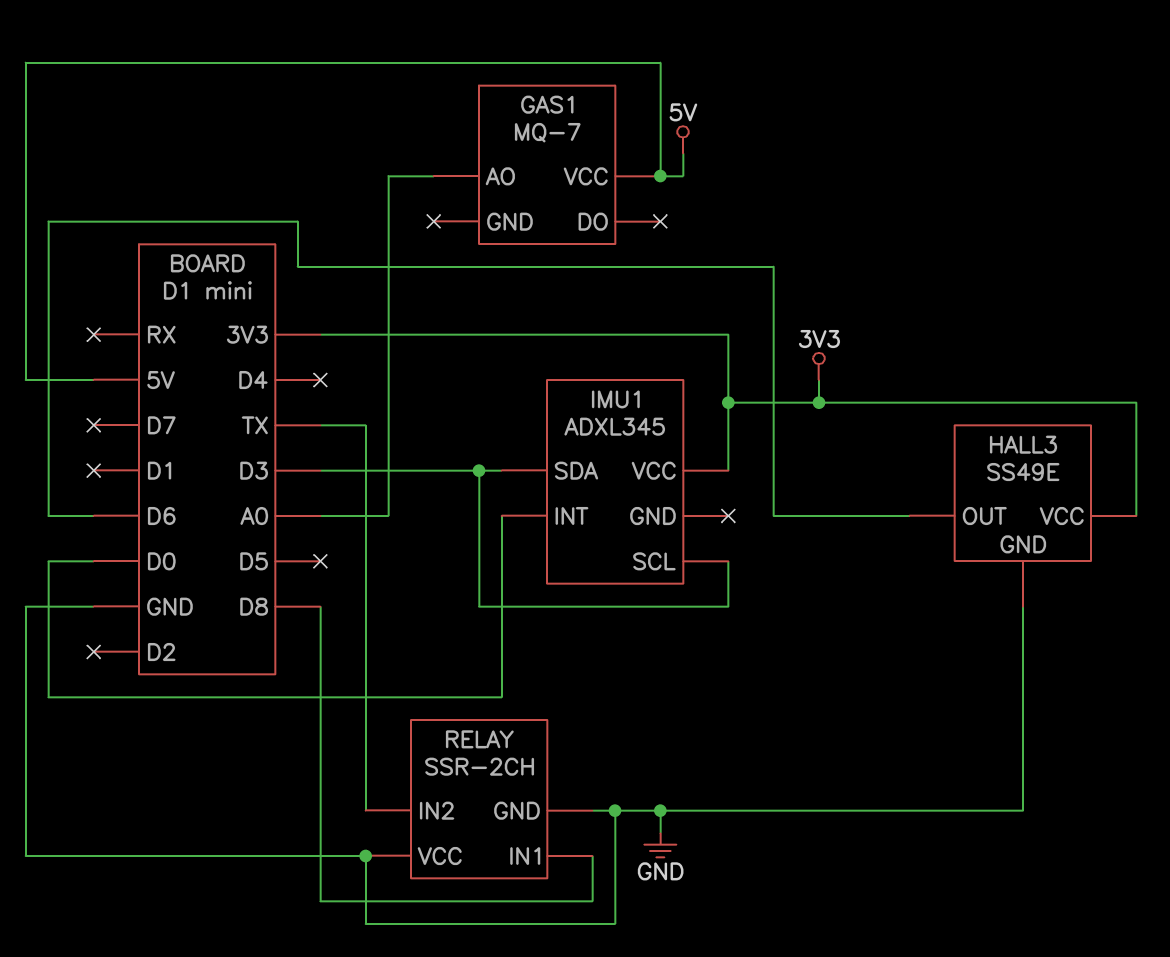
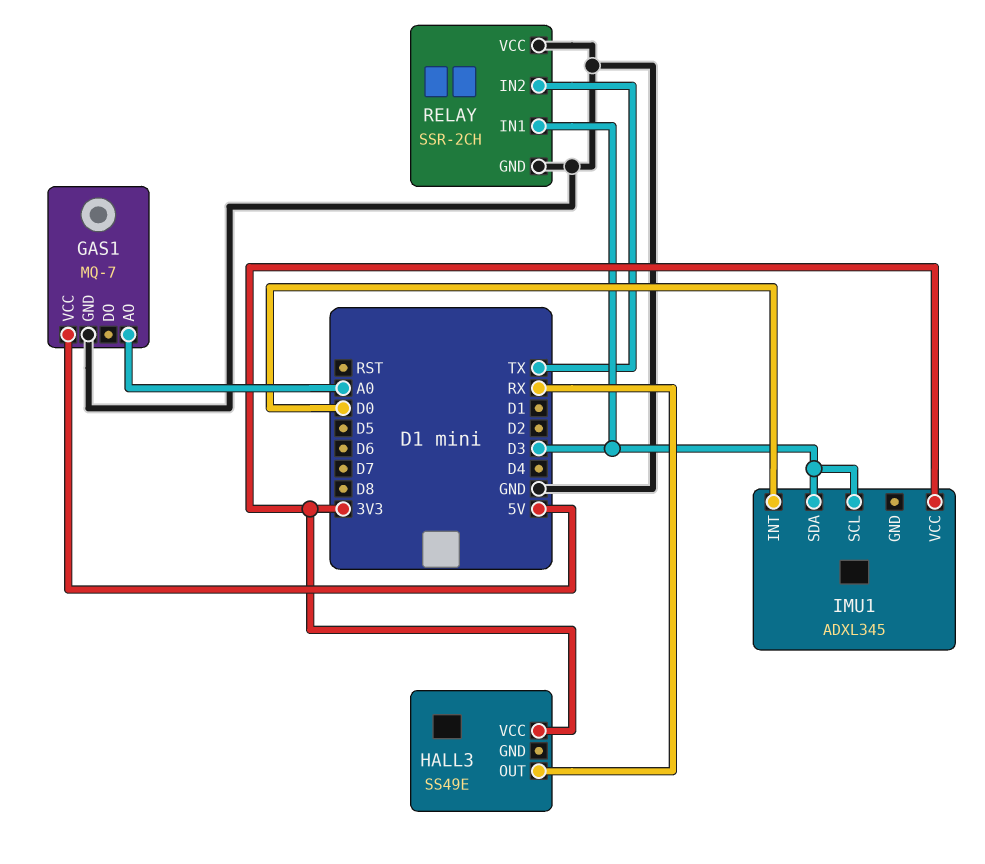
GAS1 pin GND: none -> GND
HALL3 pin GND: GND -> none
HALL3 pin OUT: D6 -> RX
RELAY pin IN1: D8 -> D3

